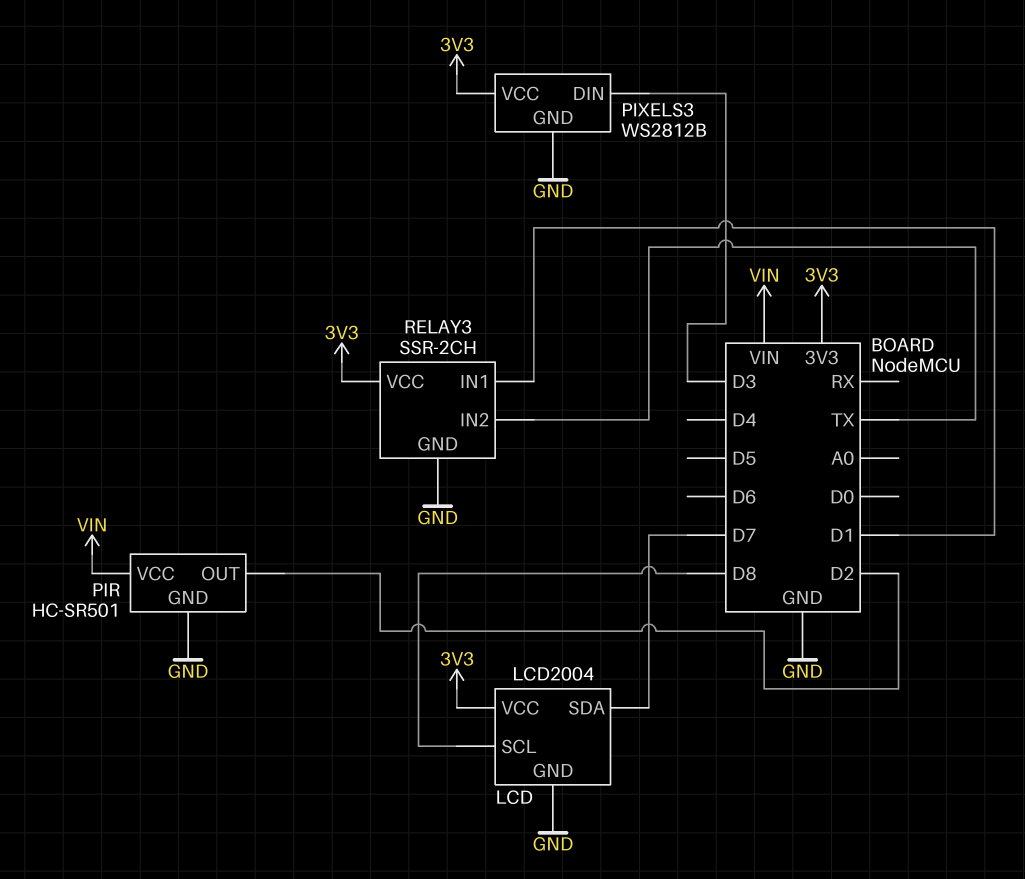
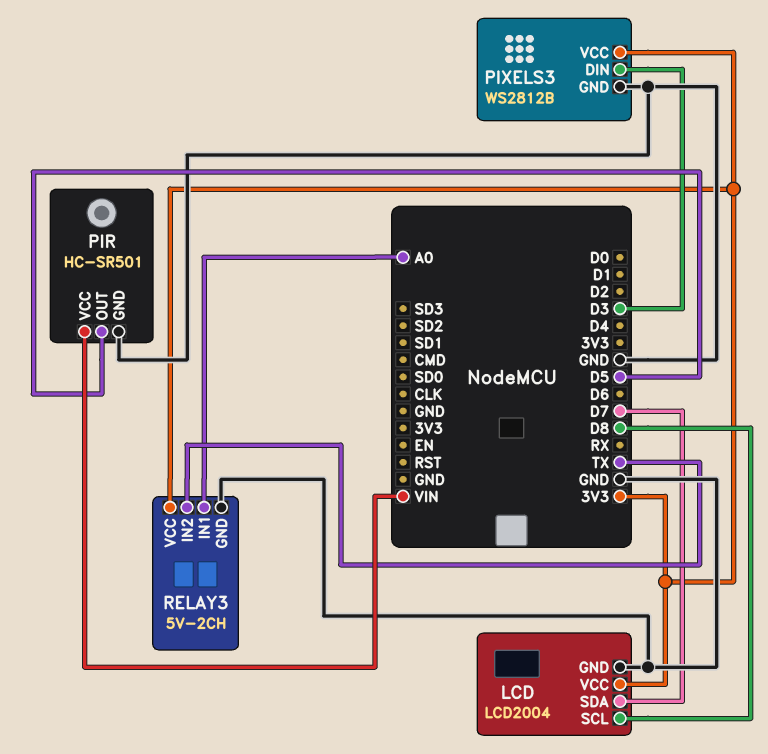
PIR pin OUT: D2 -> D5
RELAY3: SSR-2CH -> 5V-2CH
RELAY3 pin IN1: D1 -> A0

